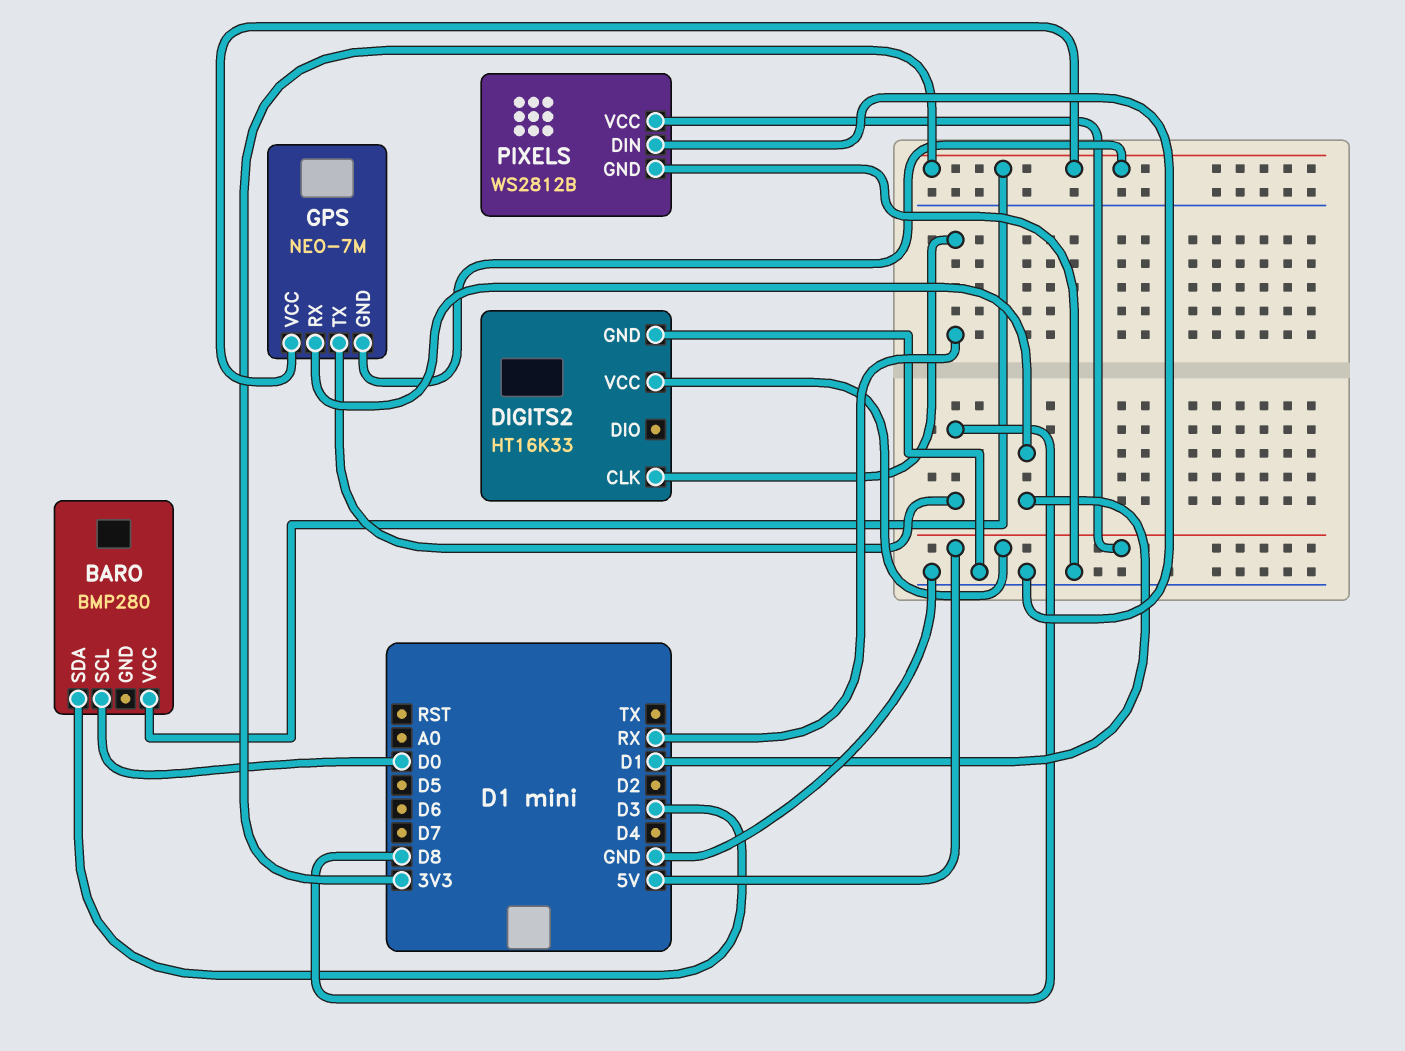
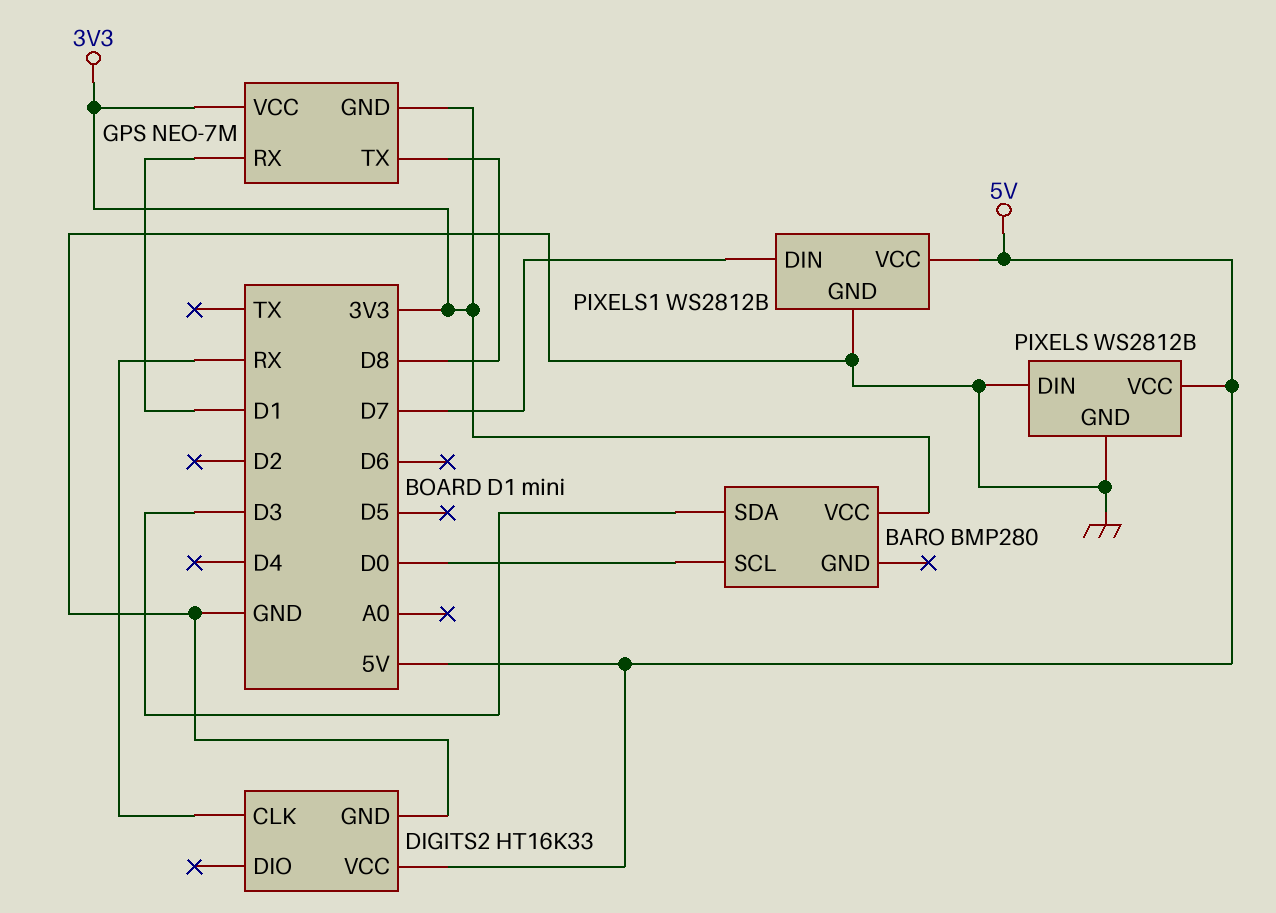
PIXELS1: none -> WS2812B
PIXELS1 pin DIN: none -> D7
PIXELS1 pin GND: none -> GND
PIXELS1 pin VCC: none -> 5V

